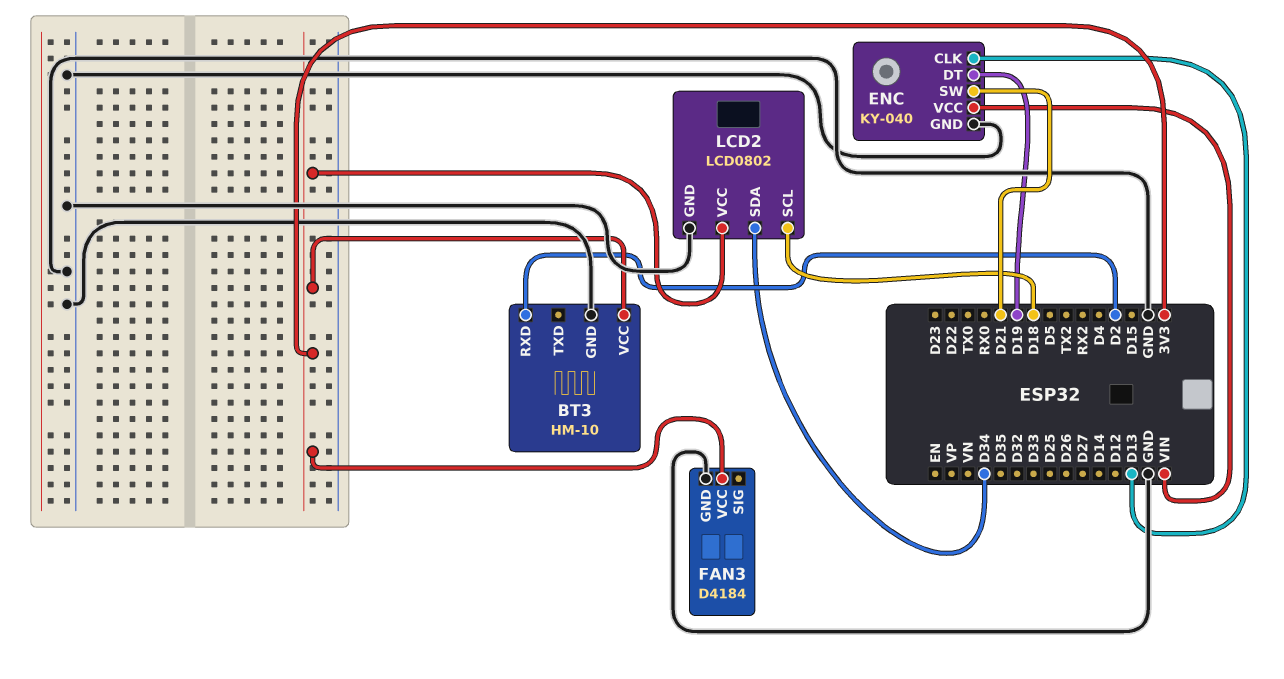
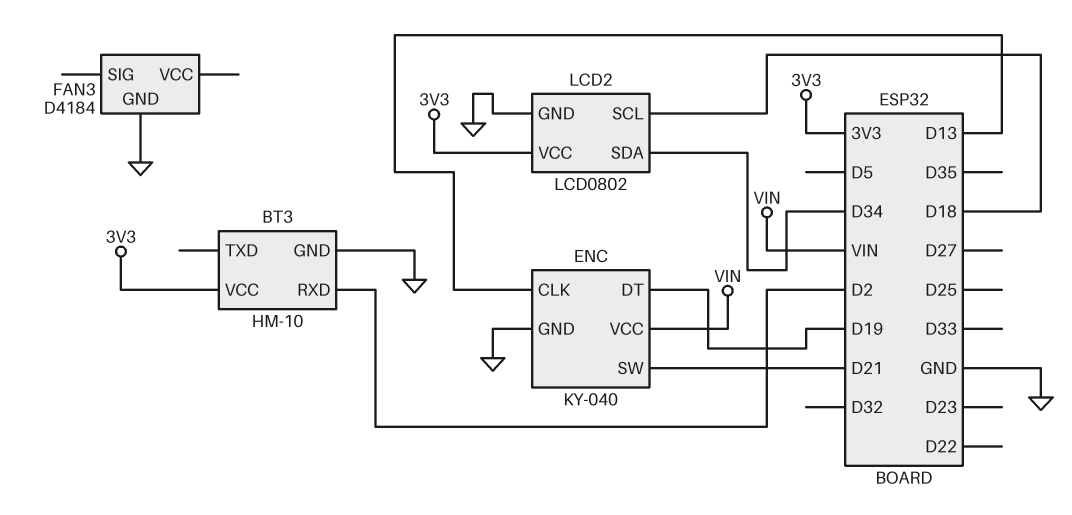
FAN3 pin VCC: 3V3 -> none

